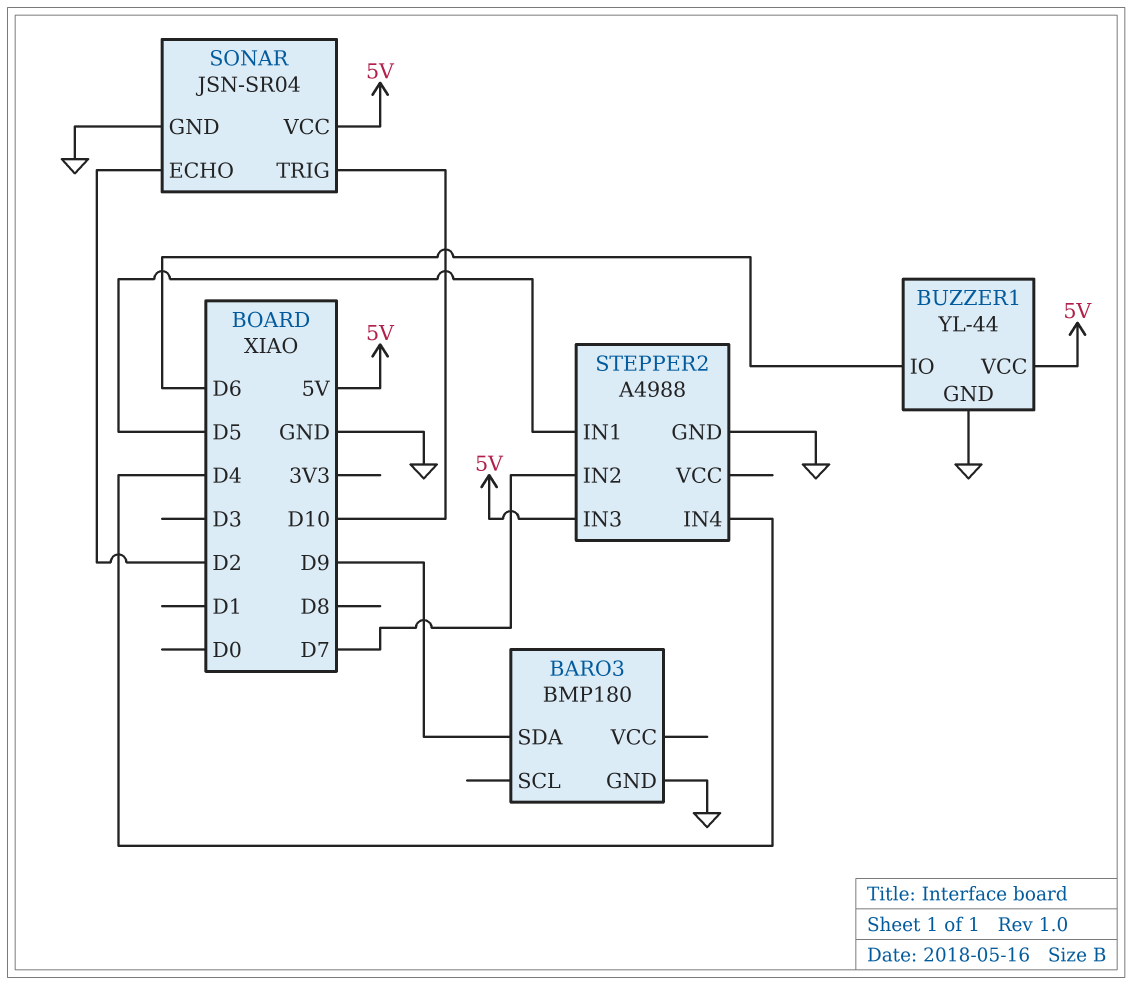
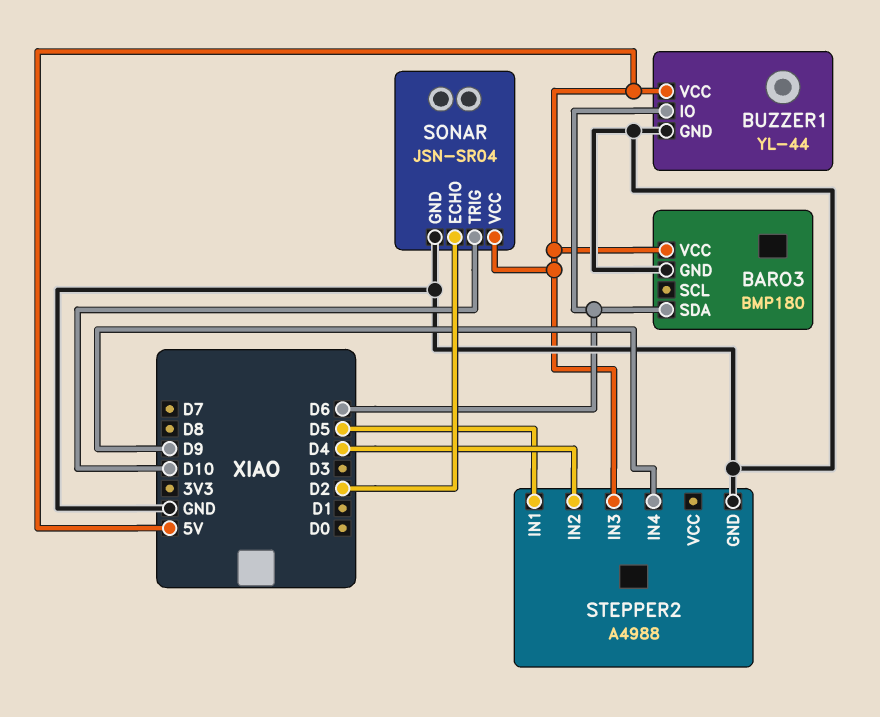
BARO3 pin SDA: D9 -> D6
BARO3 pin VCC: none -> 5V
STEPPER2 pin IN2: D7 -> D4
STEPPER2 pin IN4: D4 -> D9

